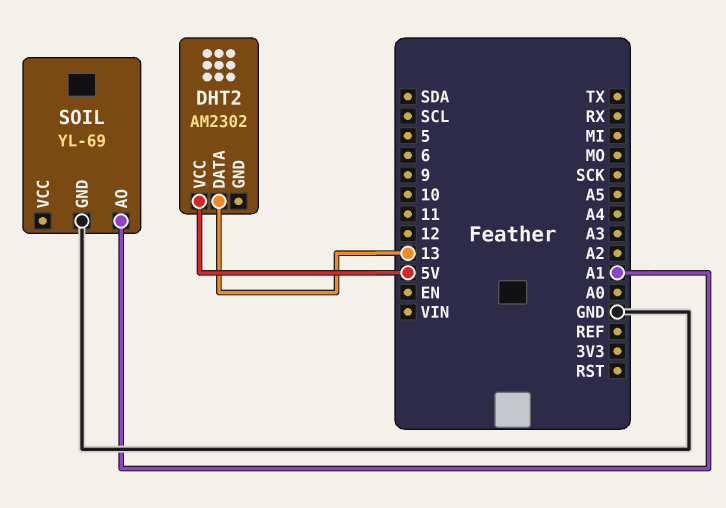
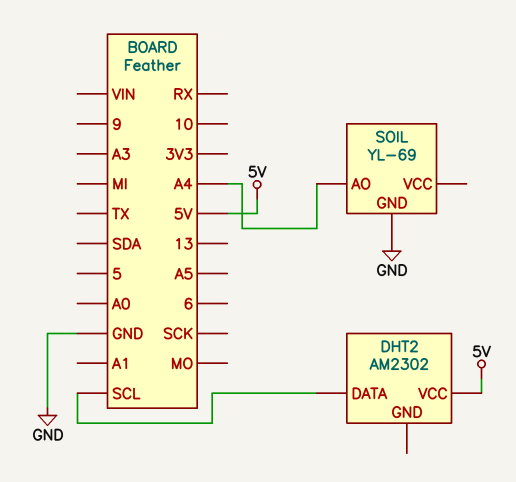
DHT2 pin DATA: 13 -> SCL
SOIL pin AO: A1 -> A4

